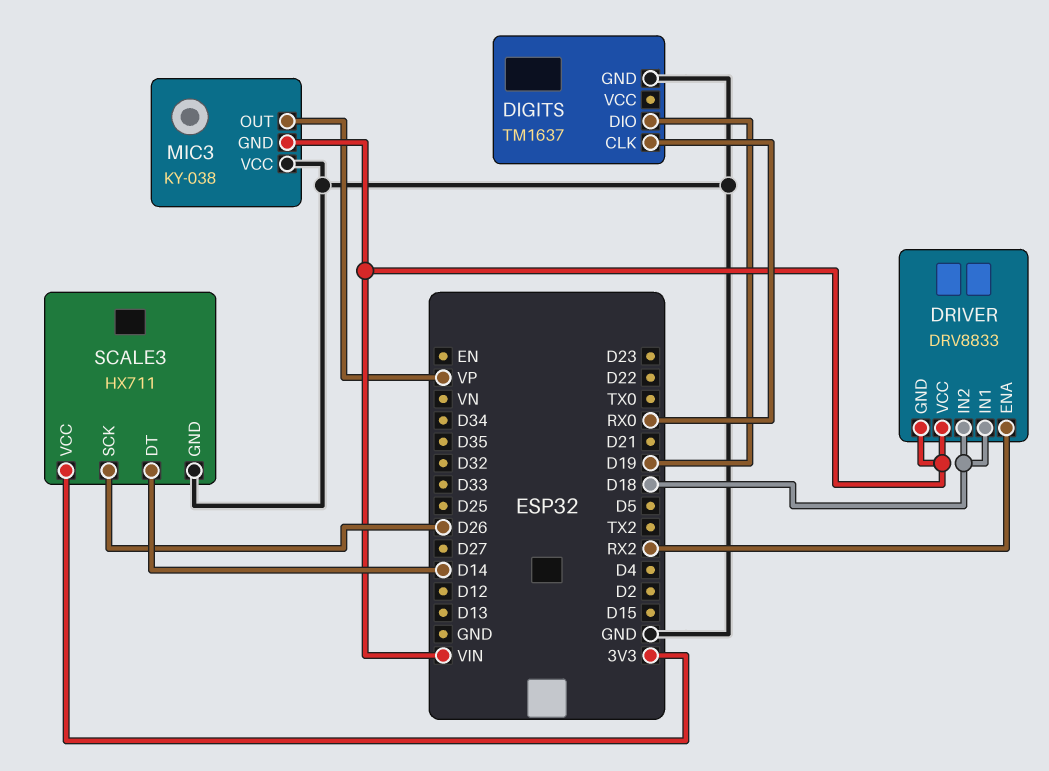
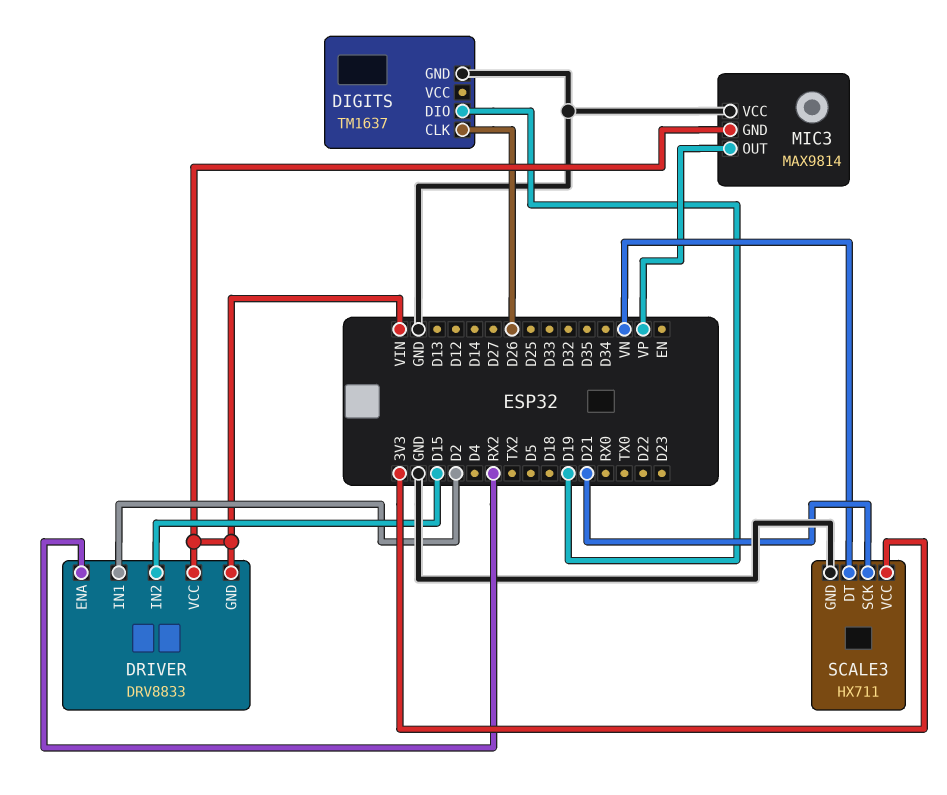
DIGITS pin CLK: RX0 -> D26
DRIVER pin IN1: D18 -> D2
DRIVER pin IN2: D18 -> D15
MIC3: KY-038 -> MAX9814
SCALE3 pin DT: D14 -> VN
SCALE3 pin SCK: D26 -> D21

